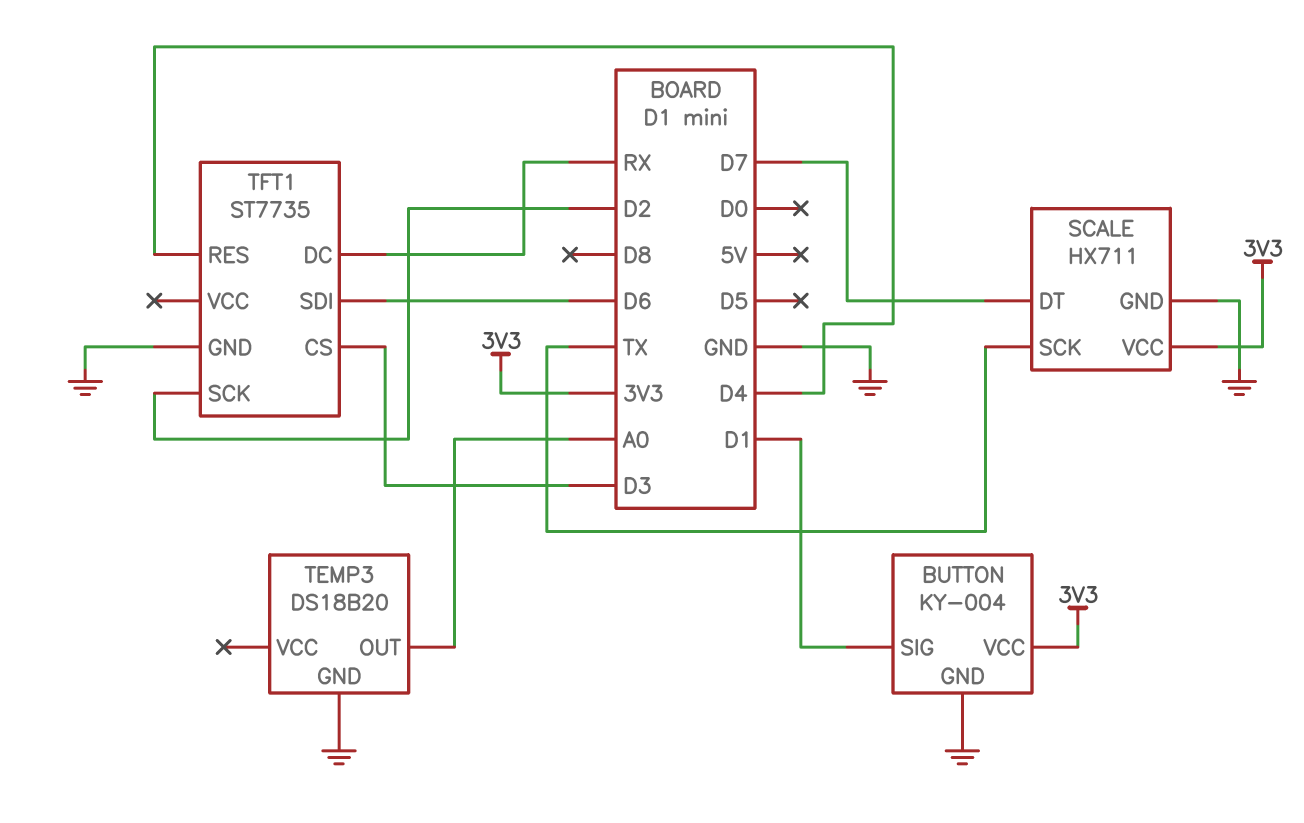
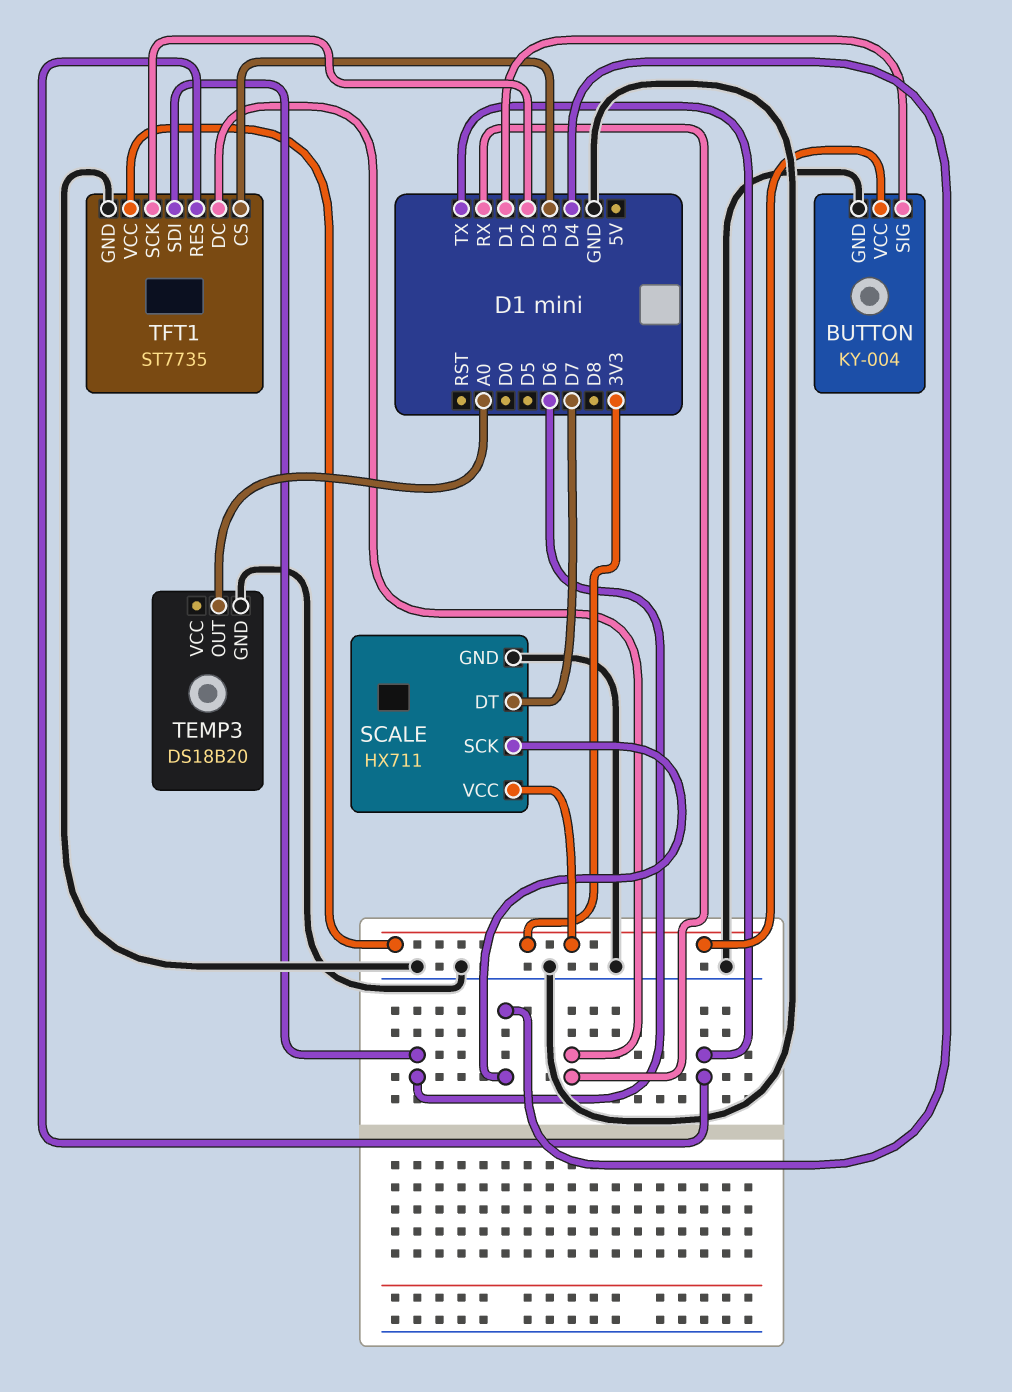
SCALE pin SCK: TX -> D4
TFT1 pin RES: D4 -> TX
TFT1 pin VCC: none -> 3V3

